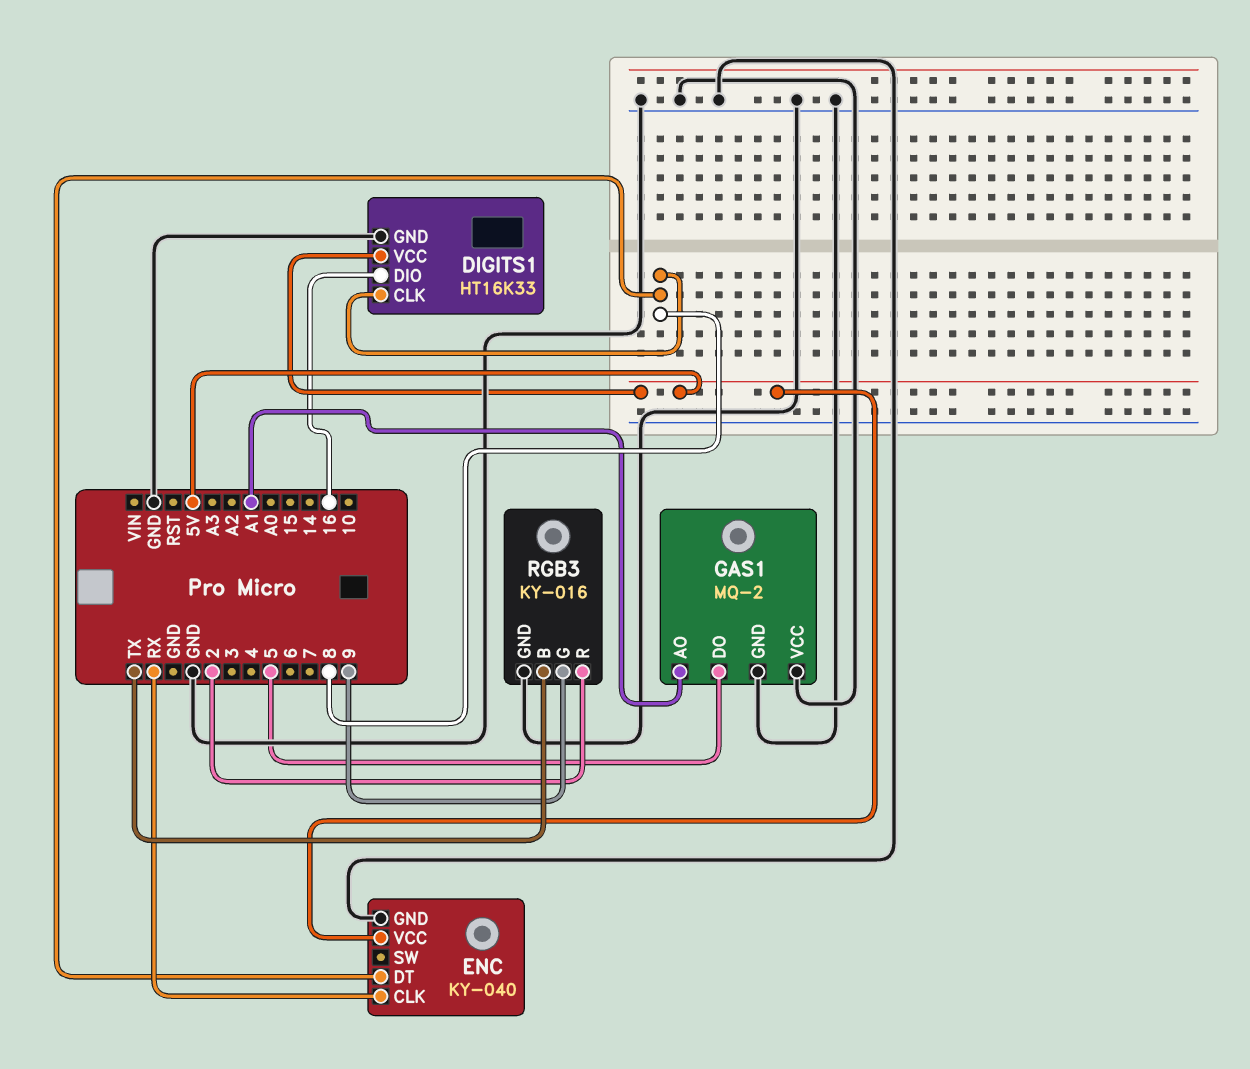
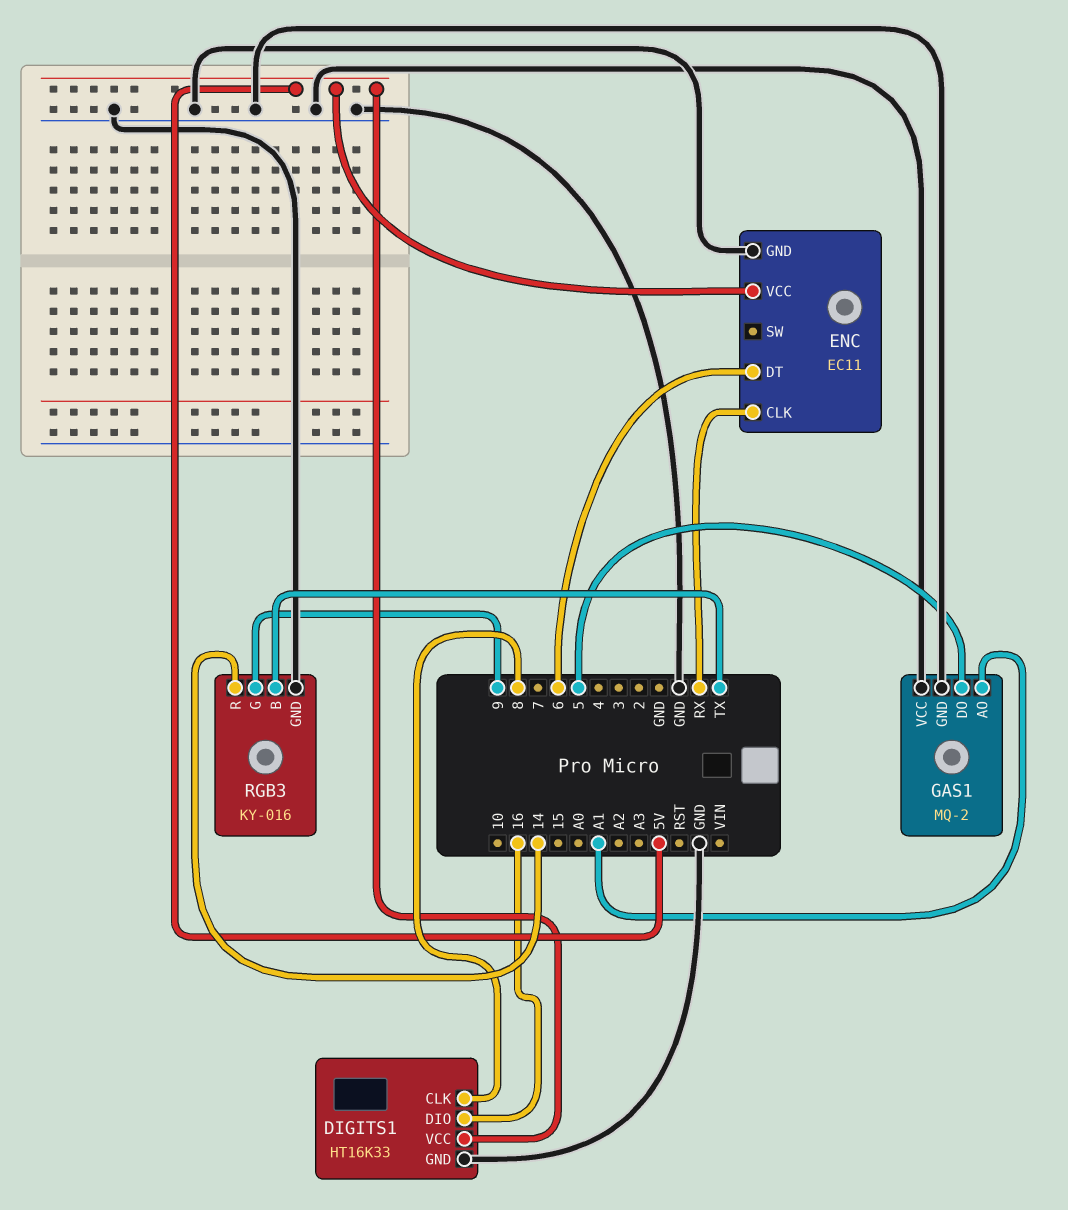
ENC: KY-040 -> EC11
ENC pin DT: 8 -> 6
RGB3 pin R: 2 -> 14

